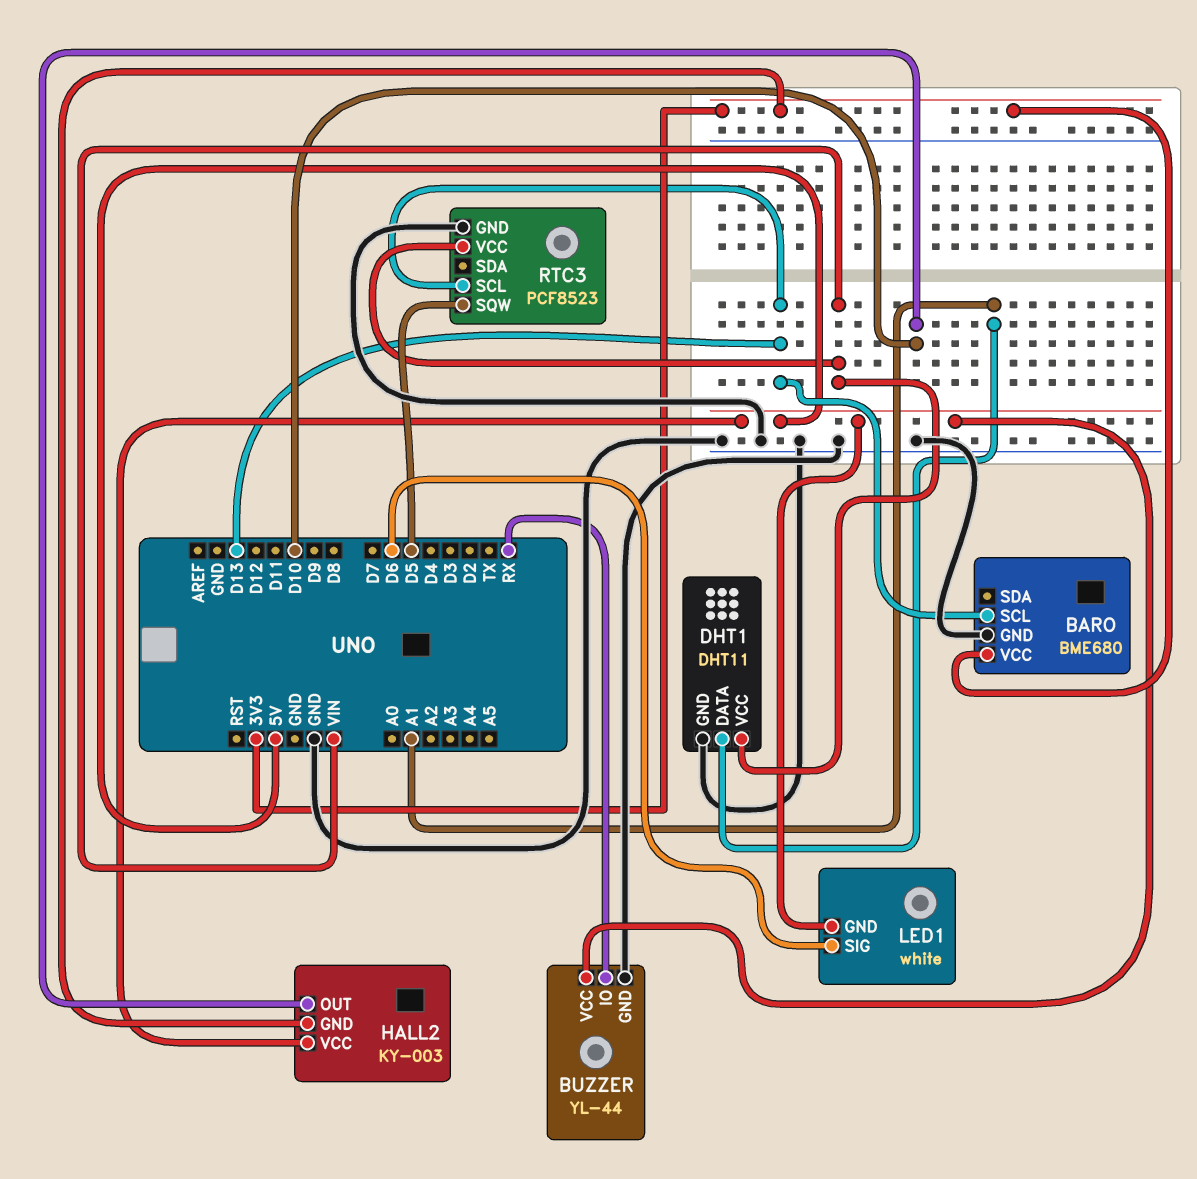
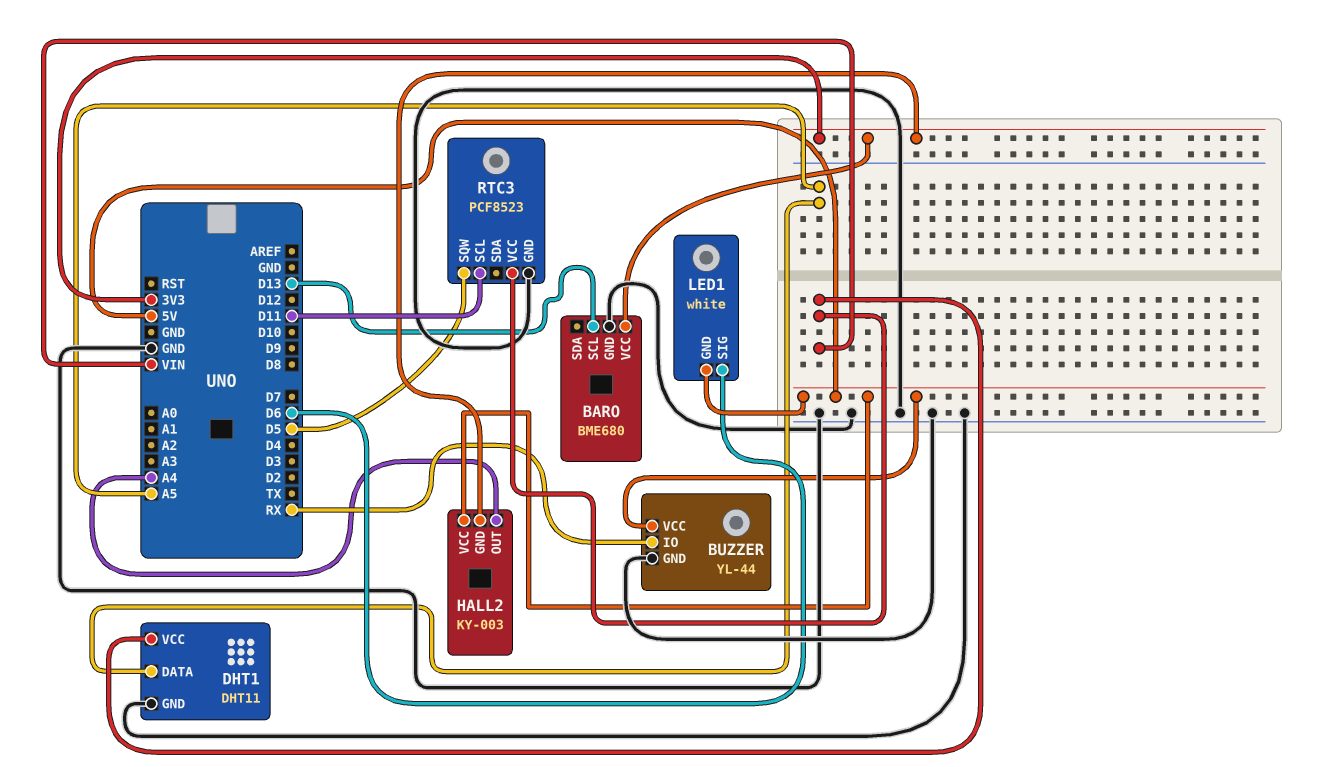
DHT1 pin DATA: A1 -> A5
HALL2 pin OUT: D10 -> A4
RTC3 pin SCL: D13 -> D11

